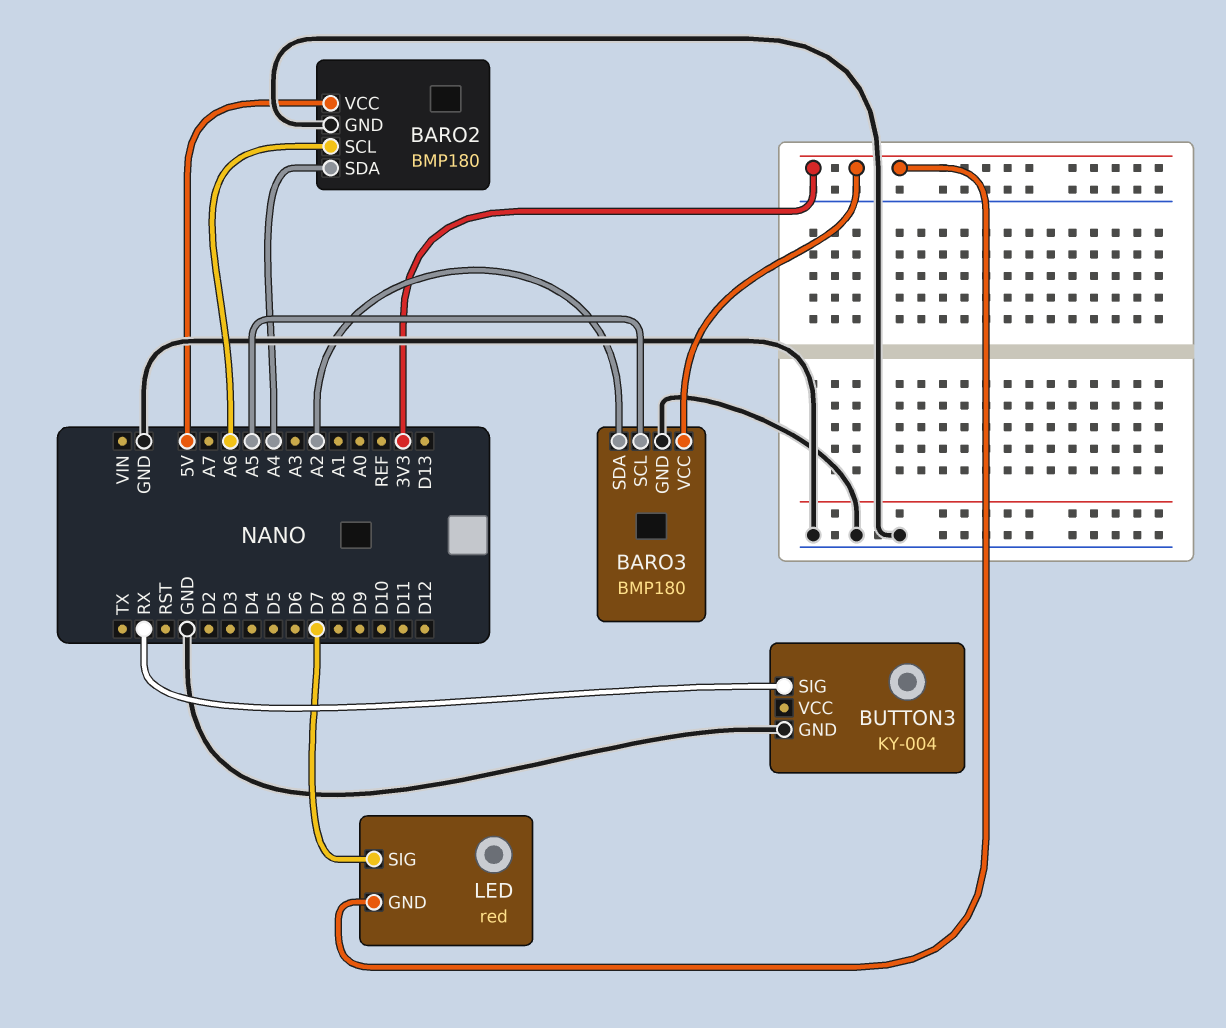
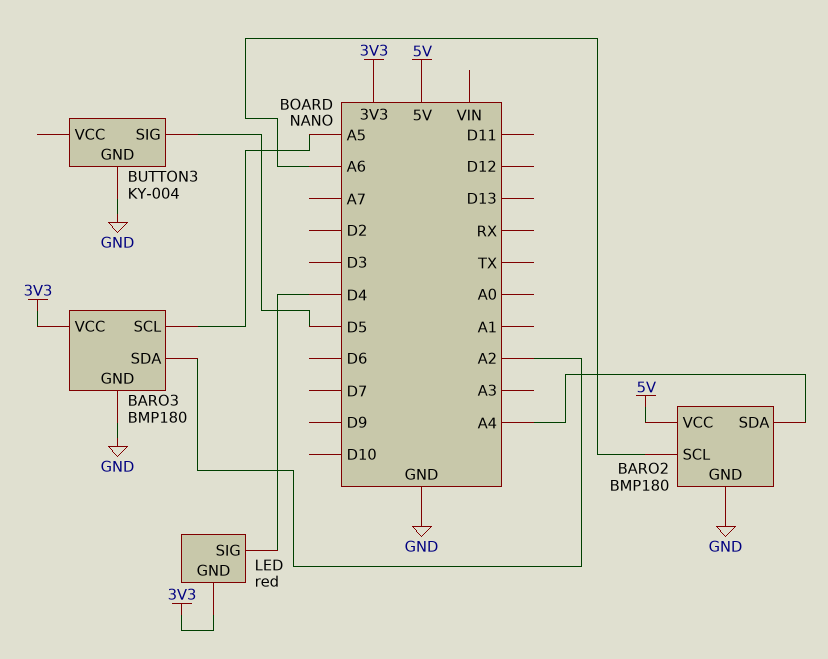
BUTTON3 pin SIG: RX -> D5
LED pin SIG: D7 -> D4

